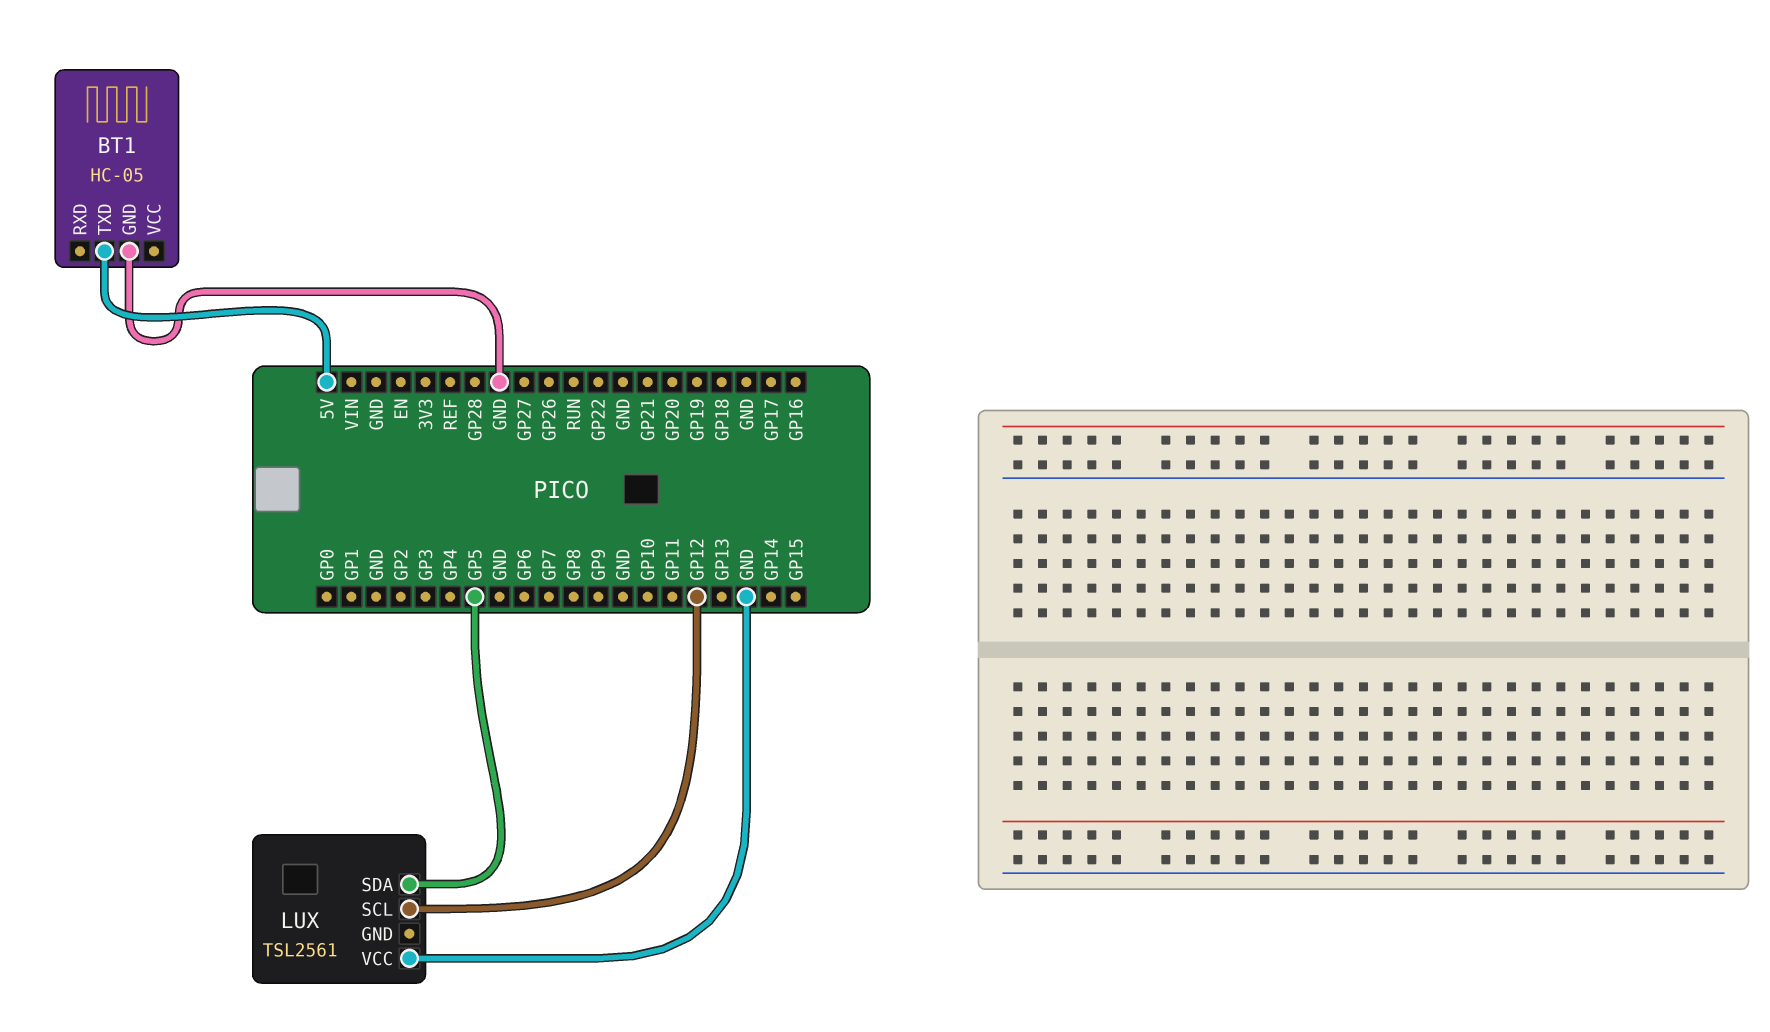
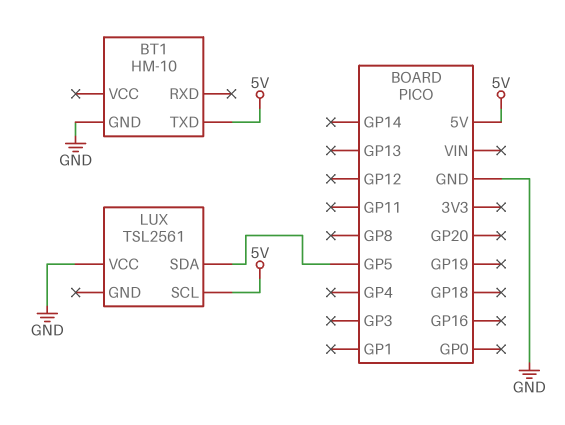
BT1: HC-05 -> HM-10
LUX pin SCL: GP12 -> 5V

